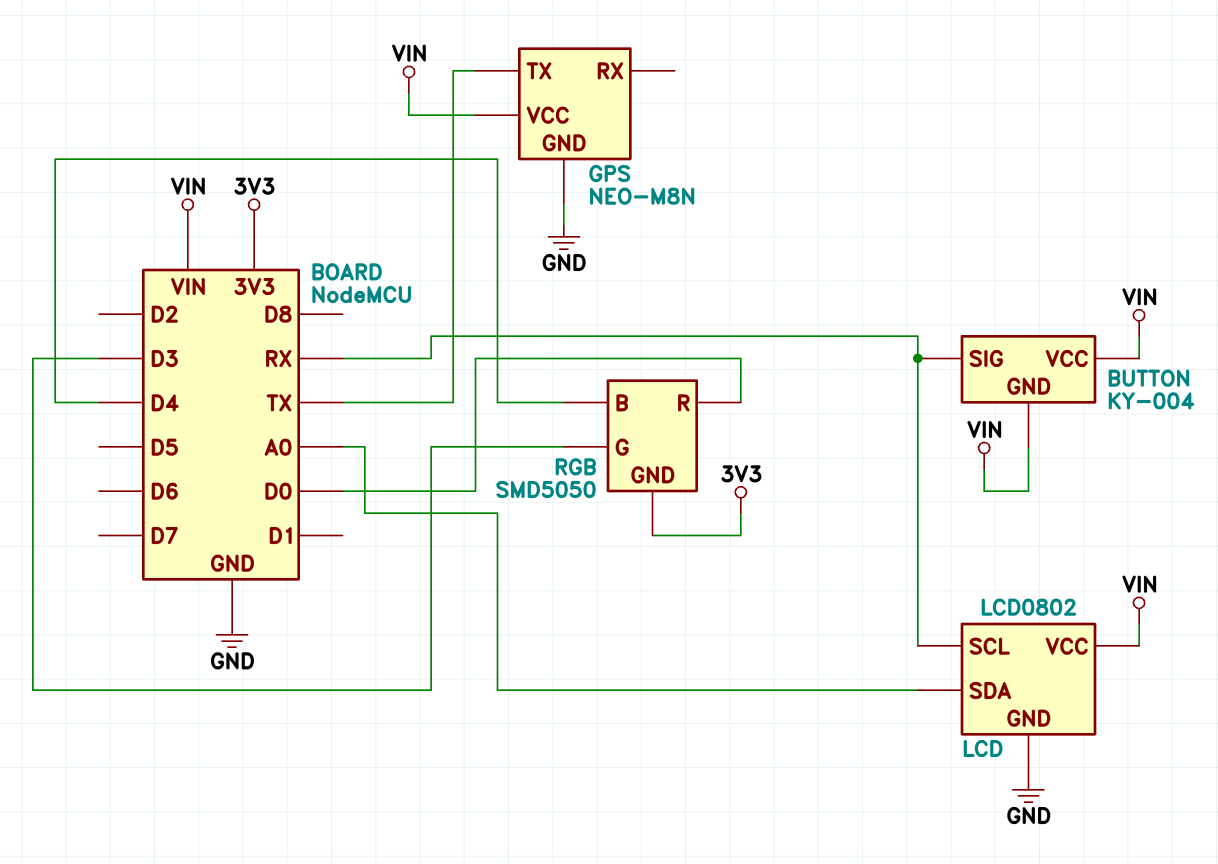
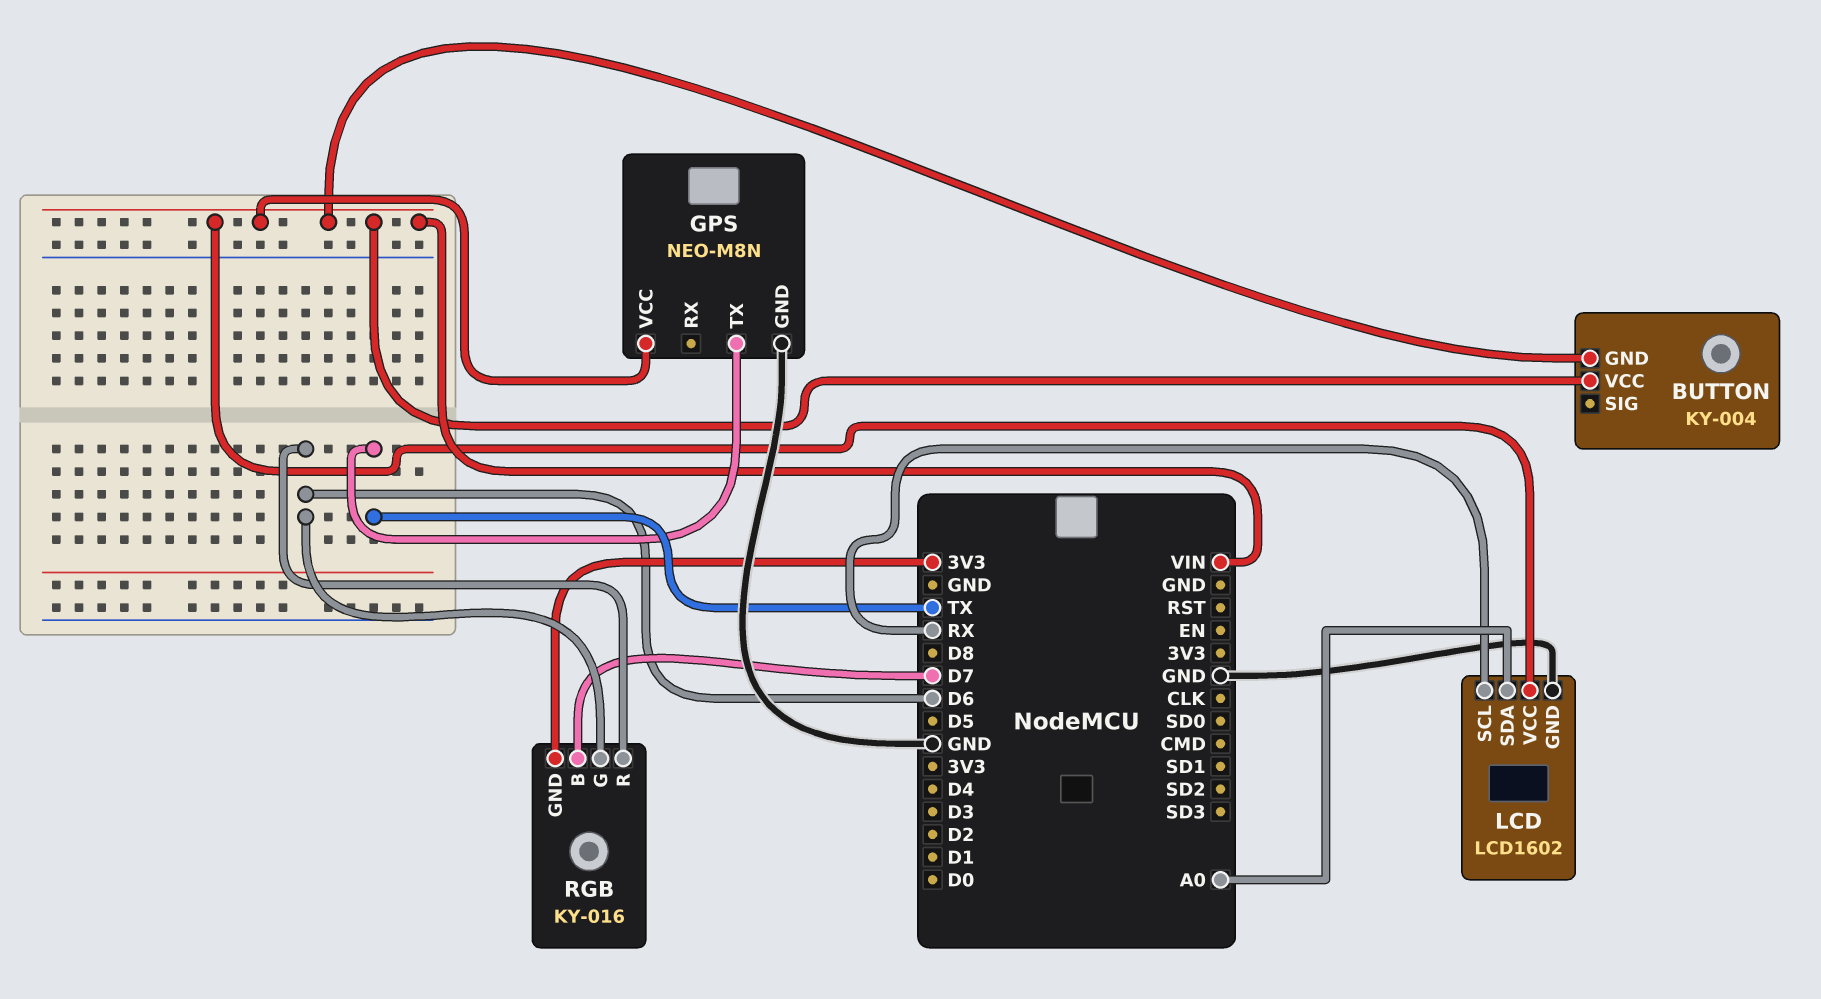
BUTTON pin SIG: RX -> none
LCD: LCD0802 -> LCD1602
RGB: SMD5050 -> KY-016
RGB pin B: D4 -> D7
RGB pin G: D3 -> D6
RGB pin R: D0 -> D6

